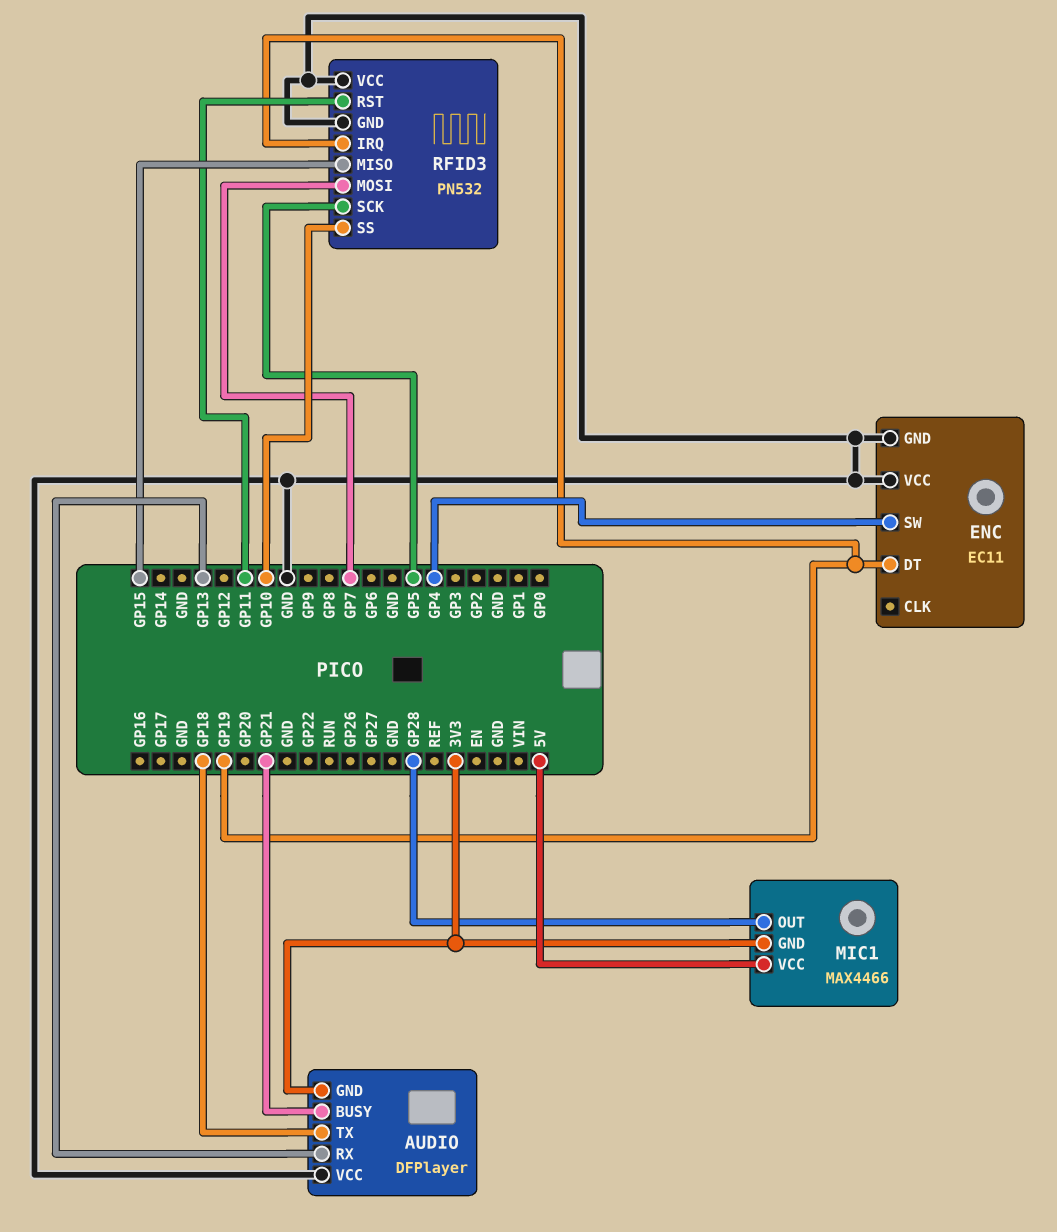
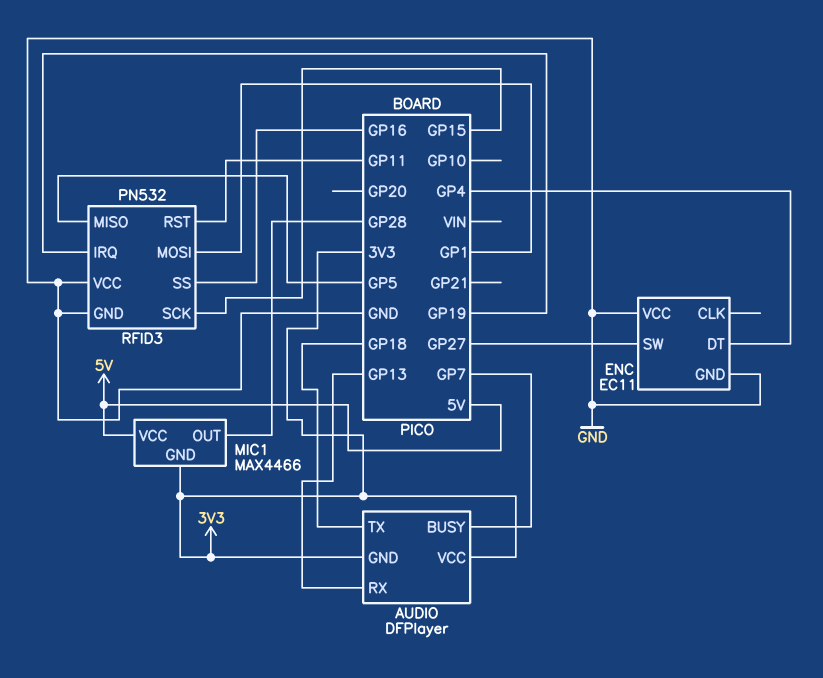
AUDIO pin BUSY: GP21 -> GP7
AUDIO pin VCC: GND -> 3V3
ENC pin DT: GP19 -> GP4
ENC pin SW: GP4 -> GP27
RFID3 pin MISO: GP15 -> GP5
RFID3 pin MOSI: GP7 -> GP1
RFID3 pin SCK: GP5 -> GP15
RFID3 pin SS: GP10 -> GP16

